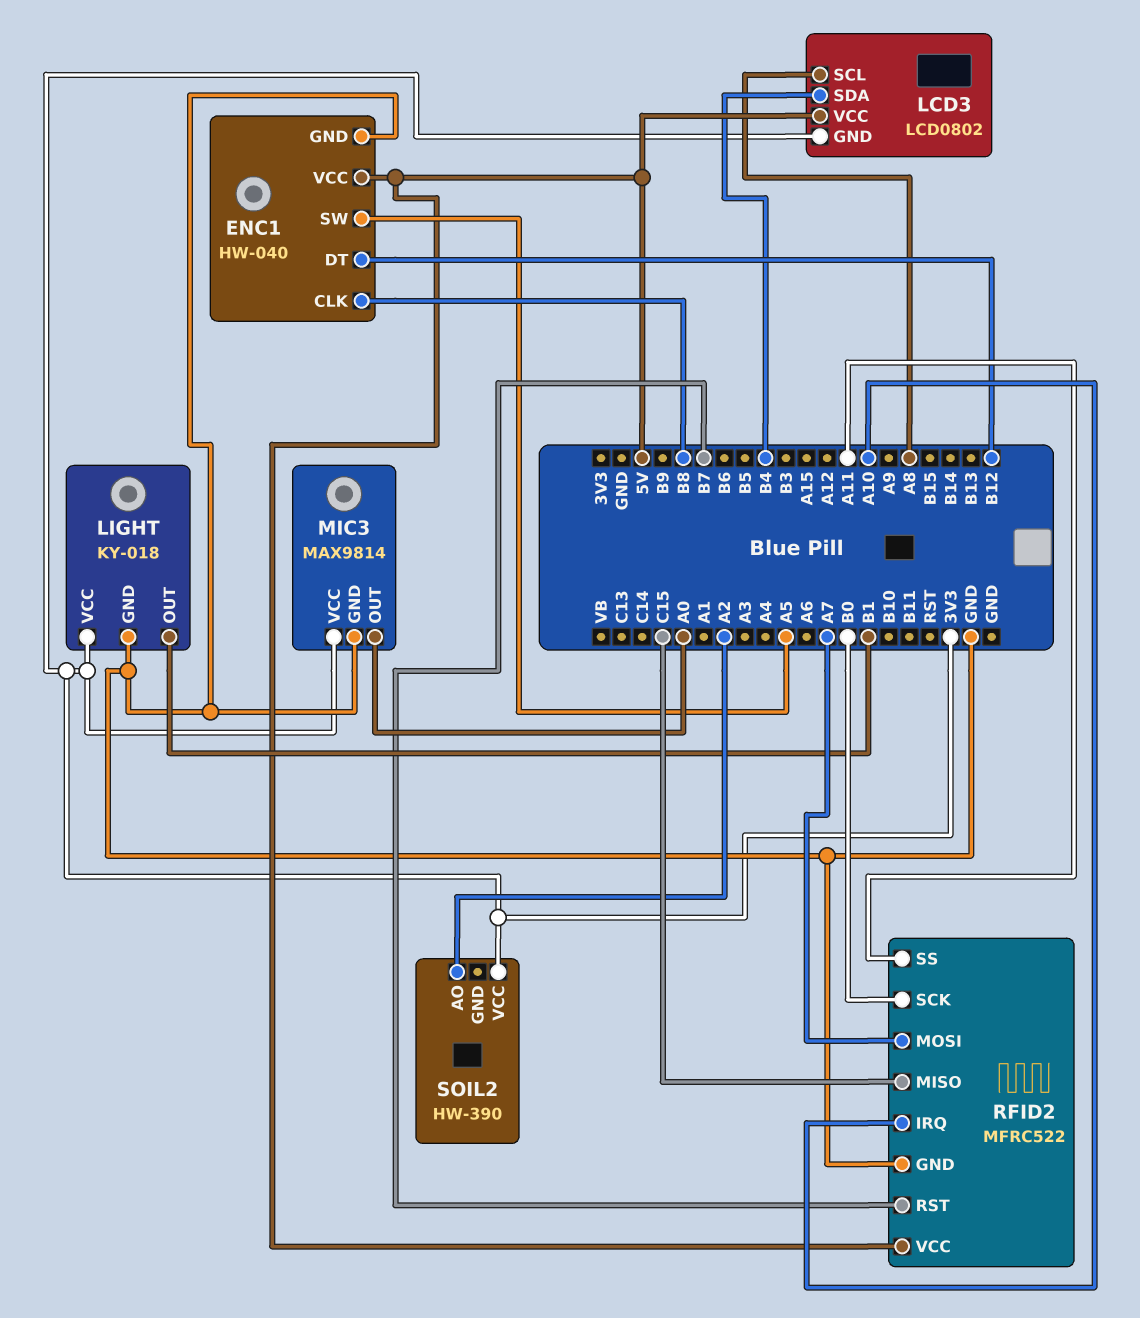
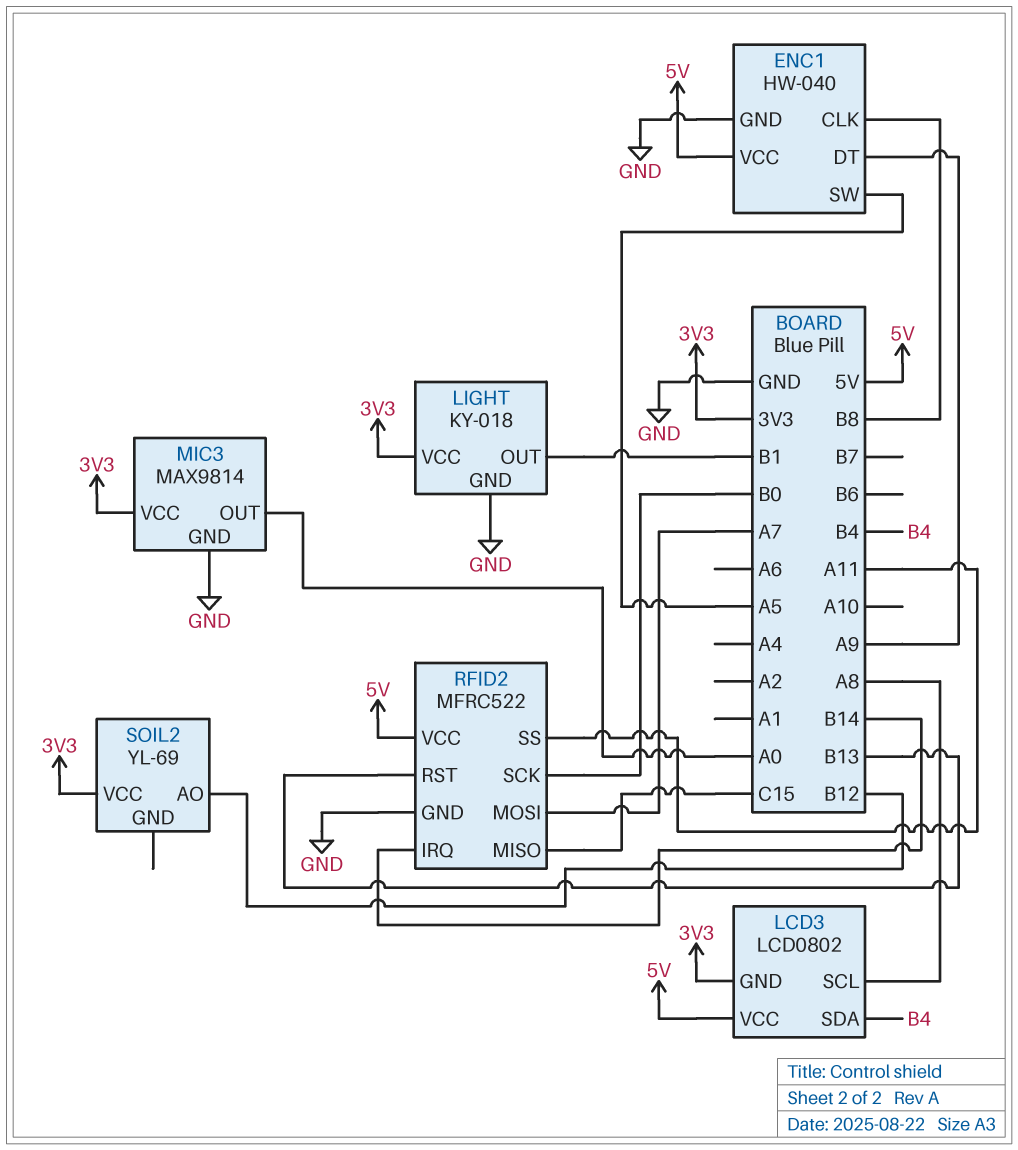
ENC1 pin DT: B12 -> A9
RFID2 pin IRQ: A10 -> B14
RFID2 pin RST: B7 -> B13
SOIL2: HW-390 -> YL-69
SOIL2 pin AO: A2 -> B12

